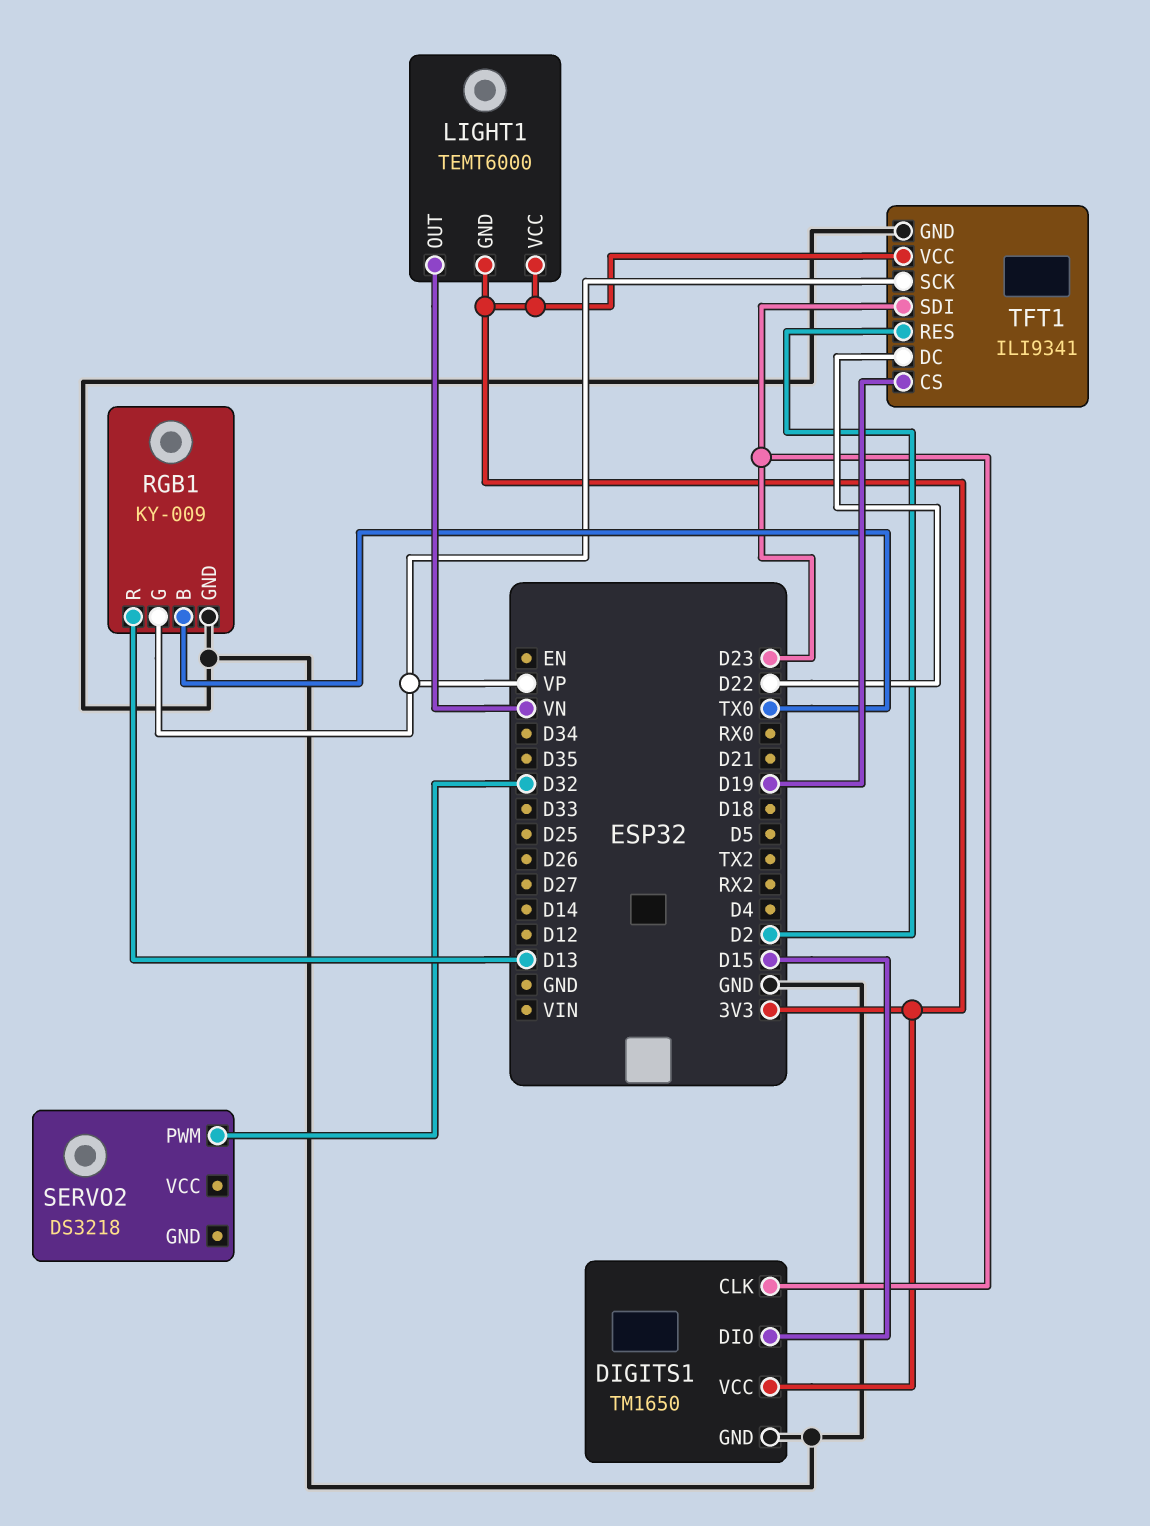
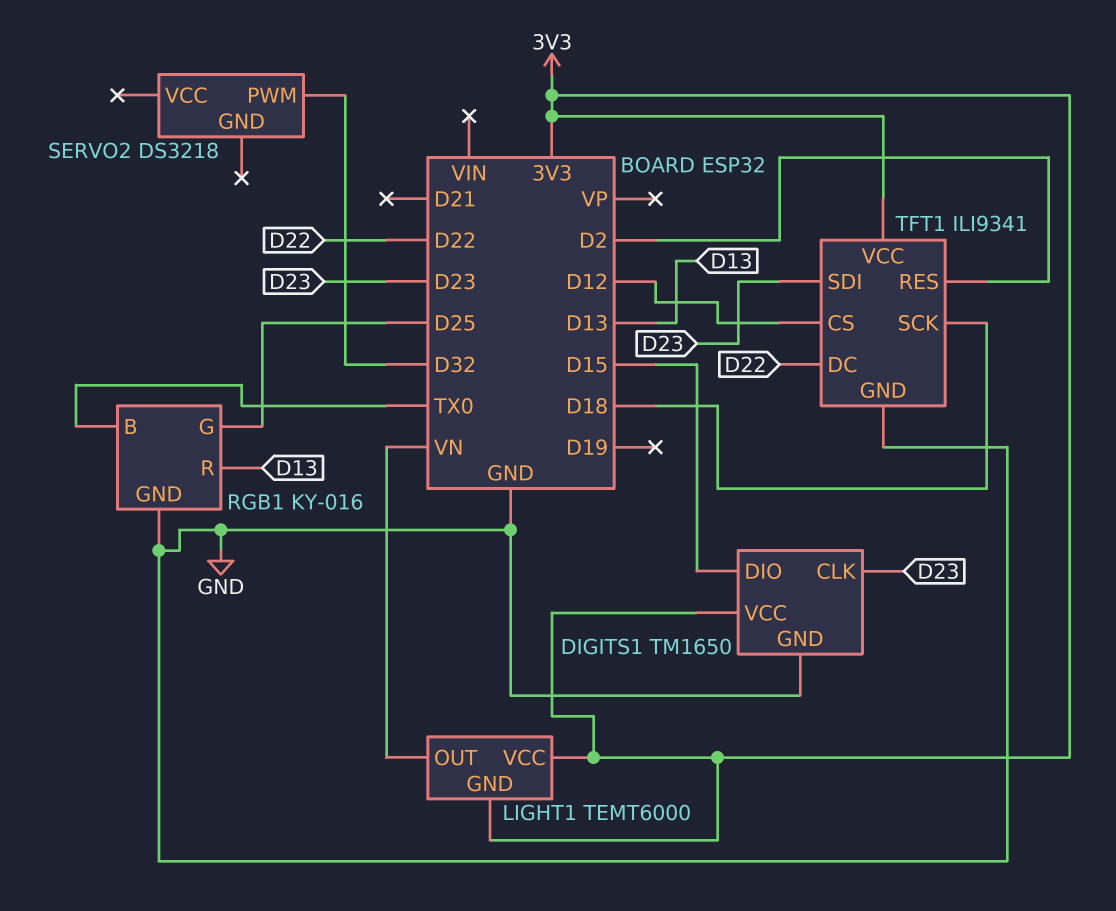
RGB1: KY-009 -> KY-016
RGB1 pin G: VP -> D25
TFT1 pin CS: D19 -> D12
TFT1 pin SCK: VP -> D18

